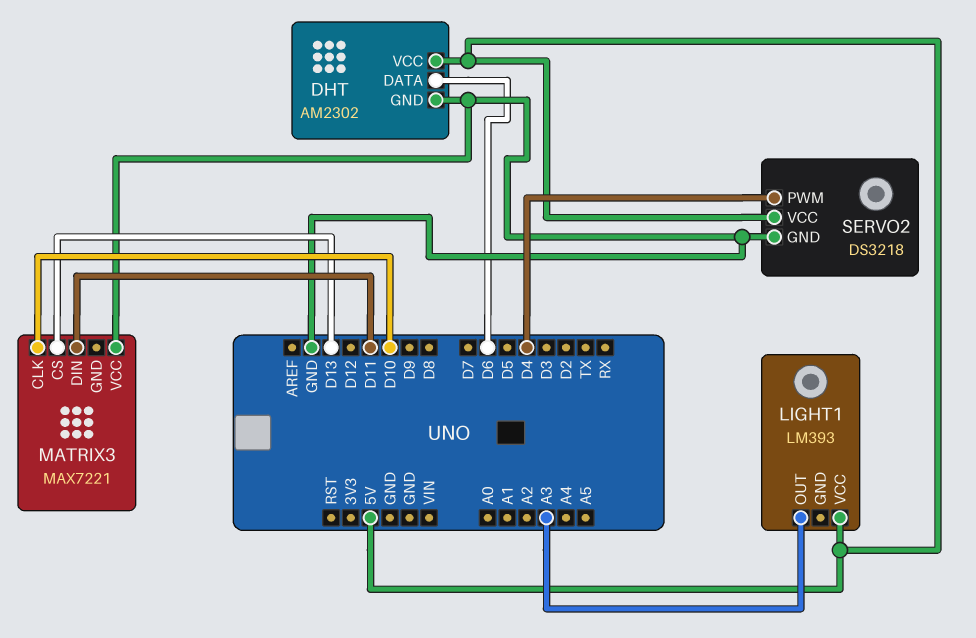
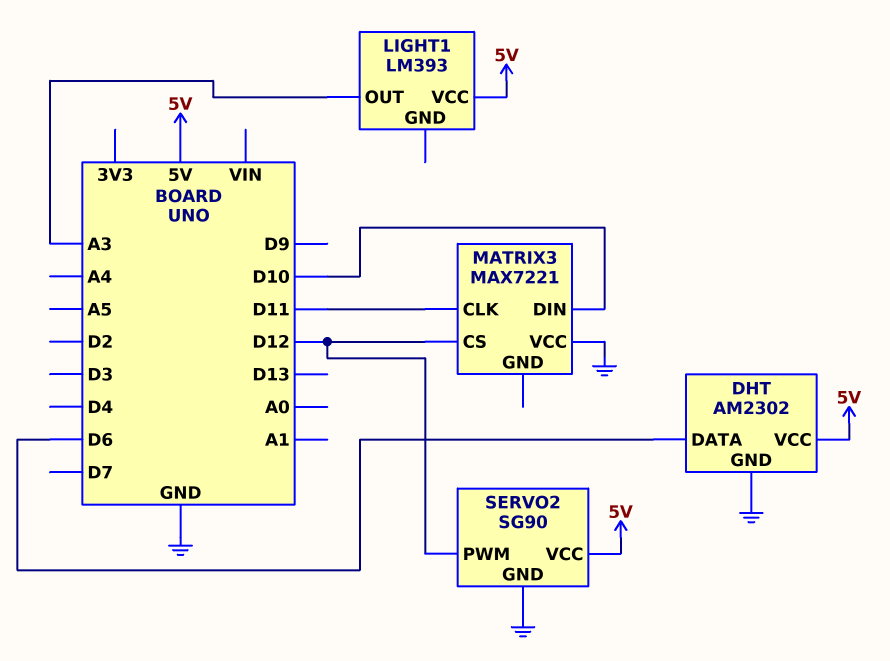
MATRIX3 pin CLK: D10 -> D11
MATRIX3 pin CS: D13 -> D12
MATRIX3 pin DIN: D11 -> D10
SERVO2: DS3218 -> SG90
SERVO2 pin PWM: D4 -> D12

